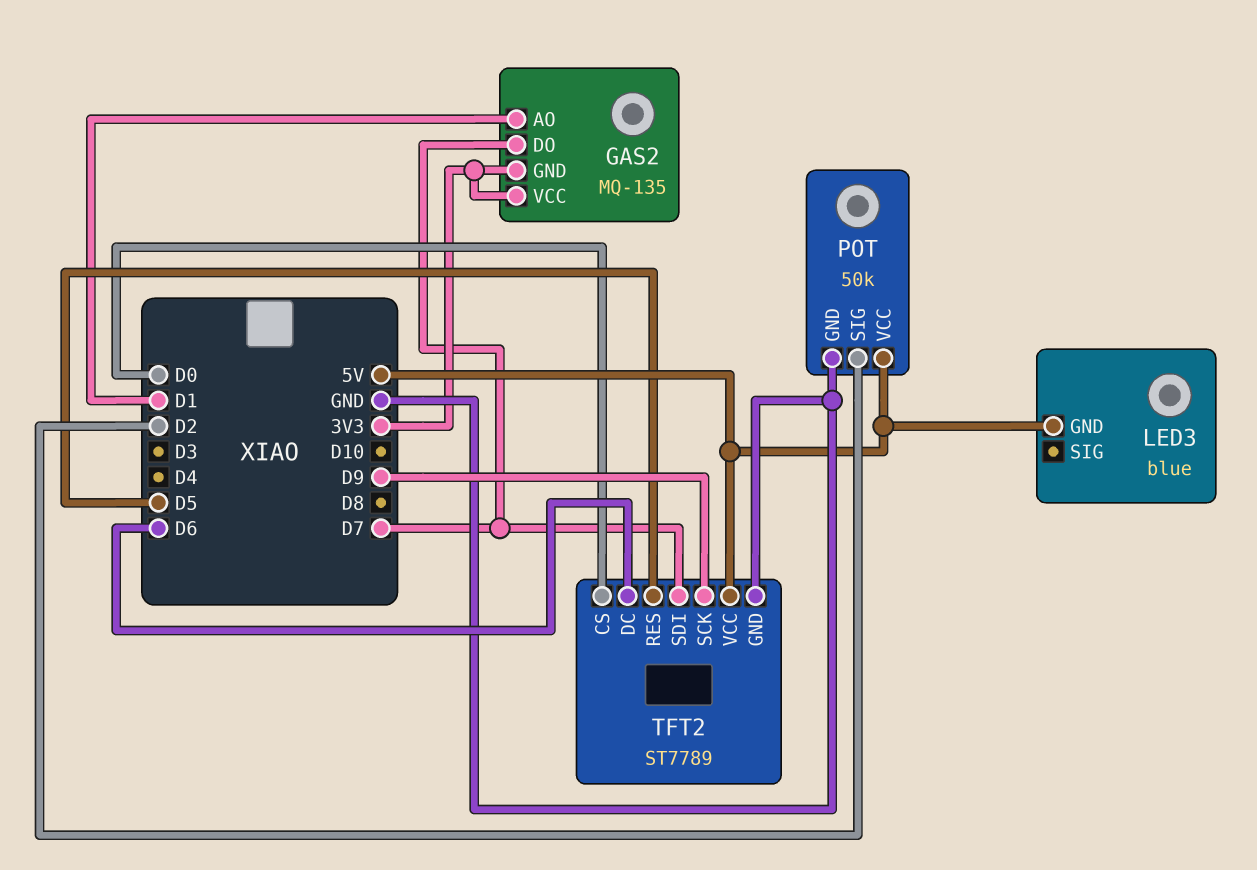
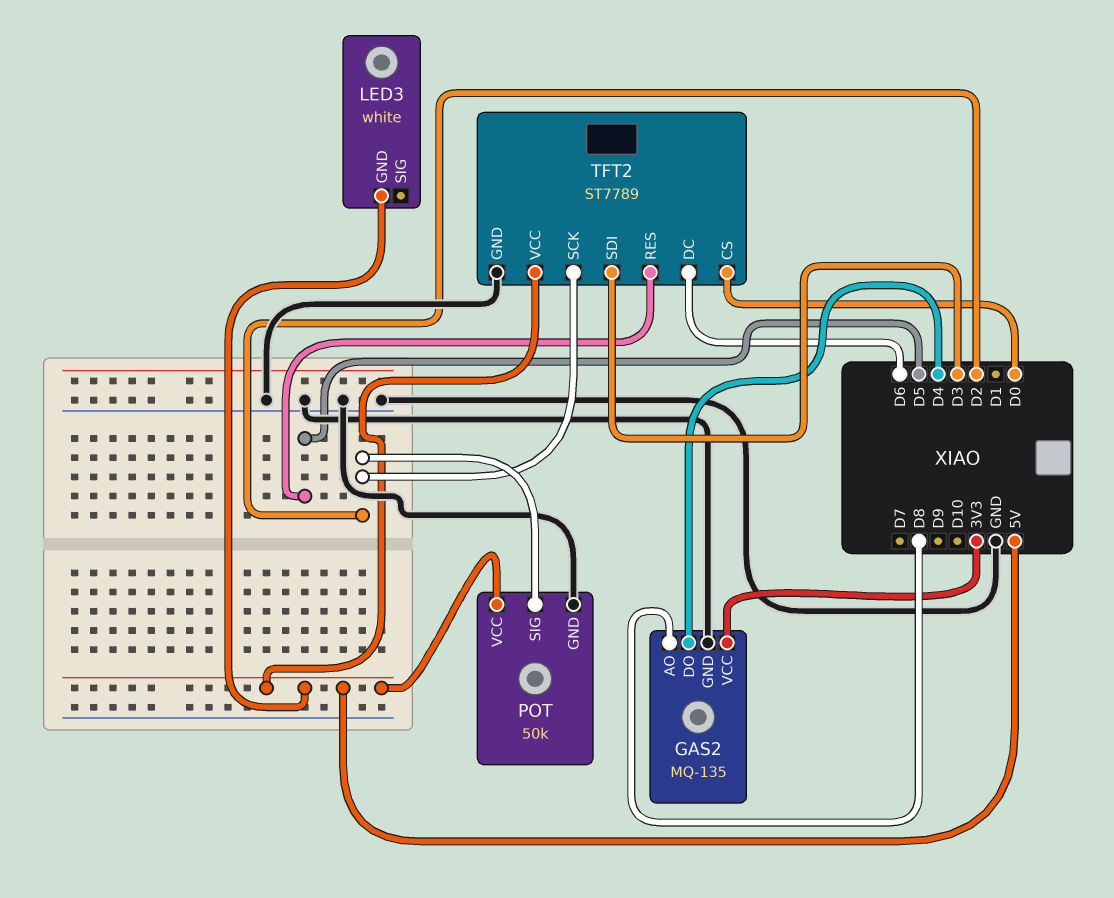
GAS2 pin AO: D1 -> D8
GAS2 pin DO: D7 -> D4
GAS2 pin GND: 3V3 -> GND
LED3: blue -> white
TFT2 pin SCK: D9 -> D2
TFT2 pin SDI: D7 -> D3

